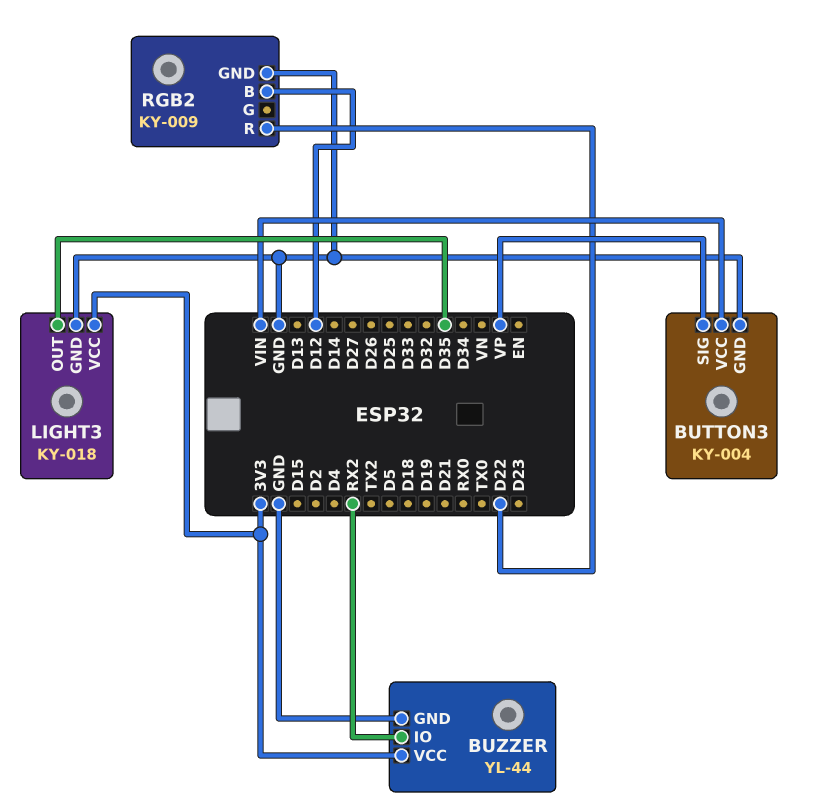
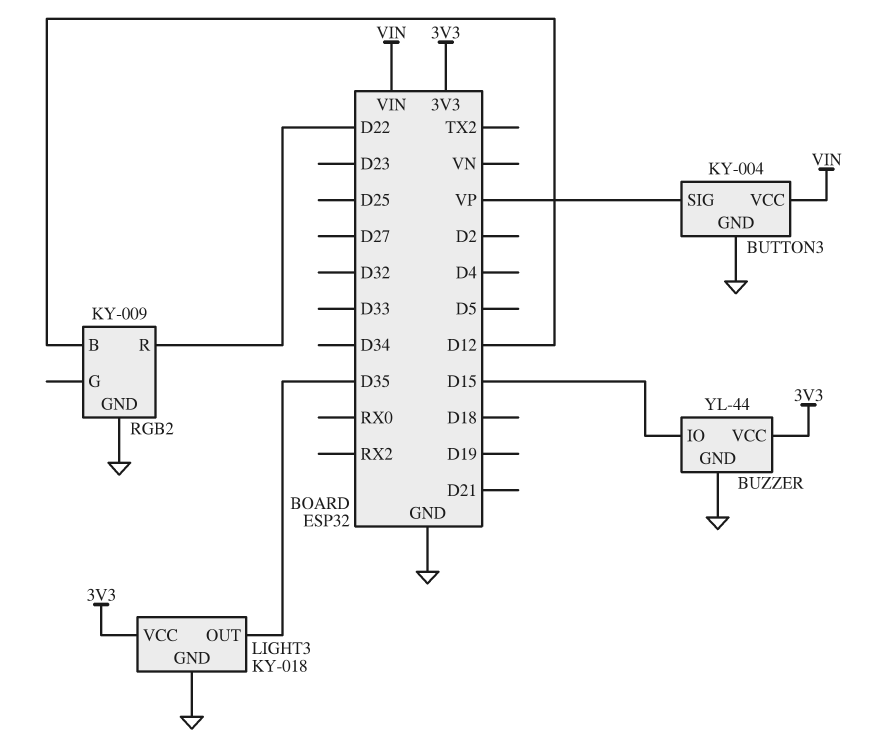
BUZZER pin IO: RX2 -> D15

